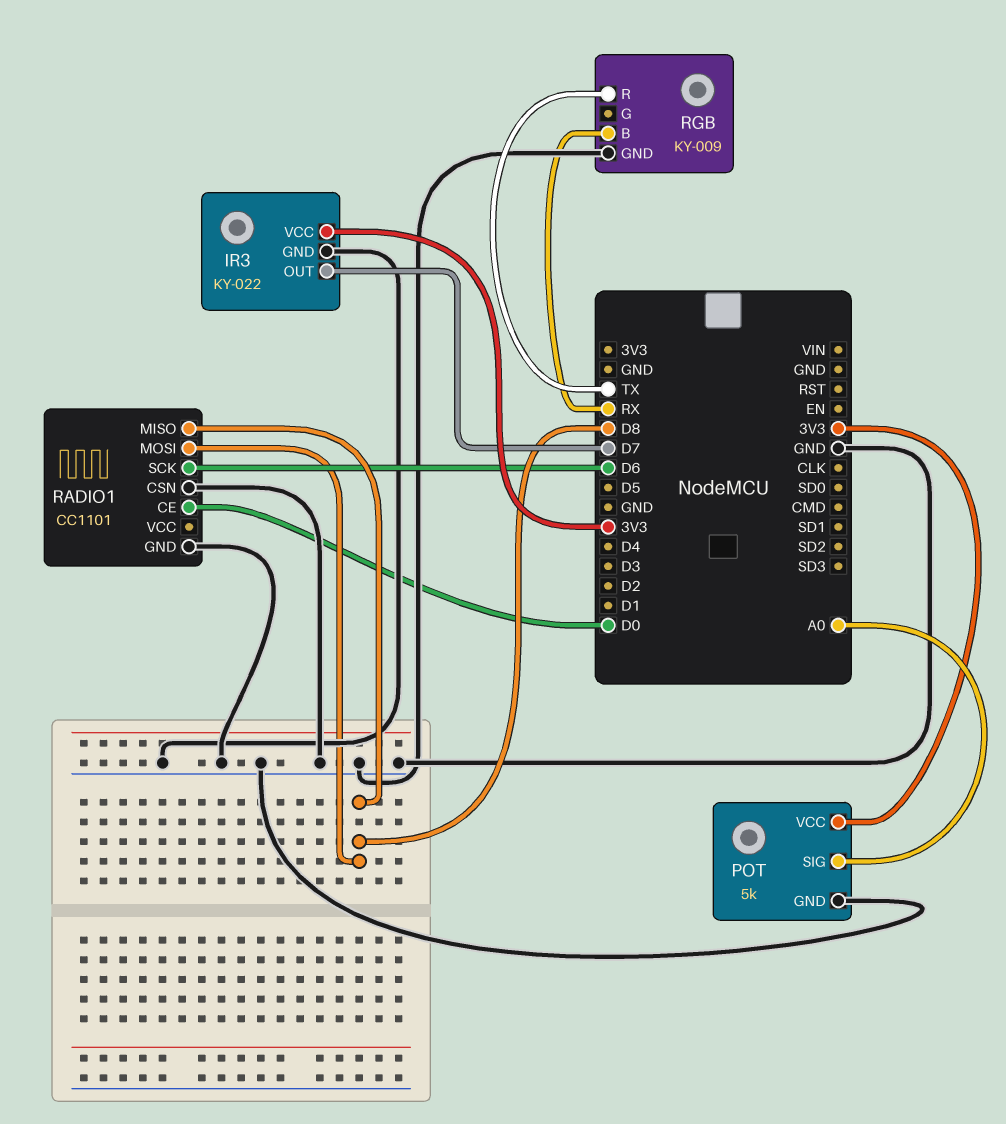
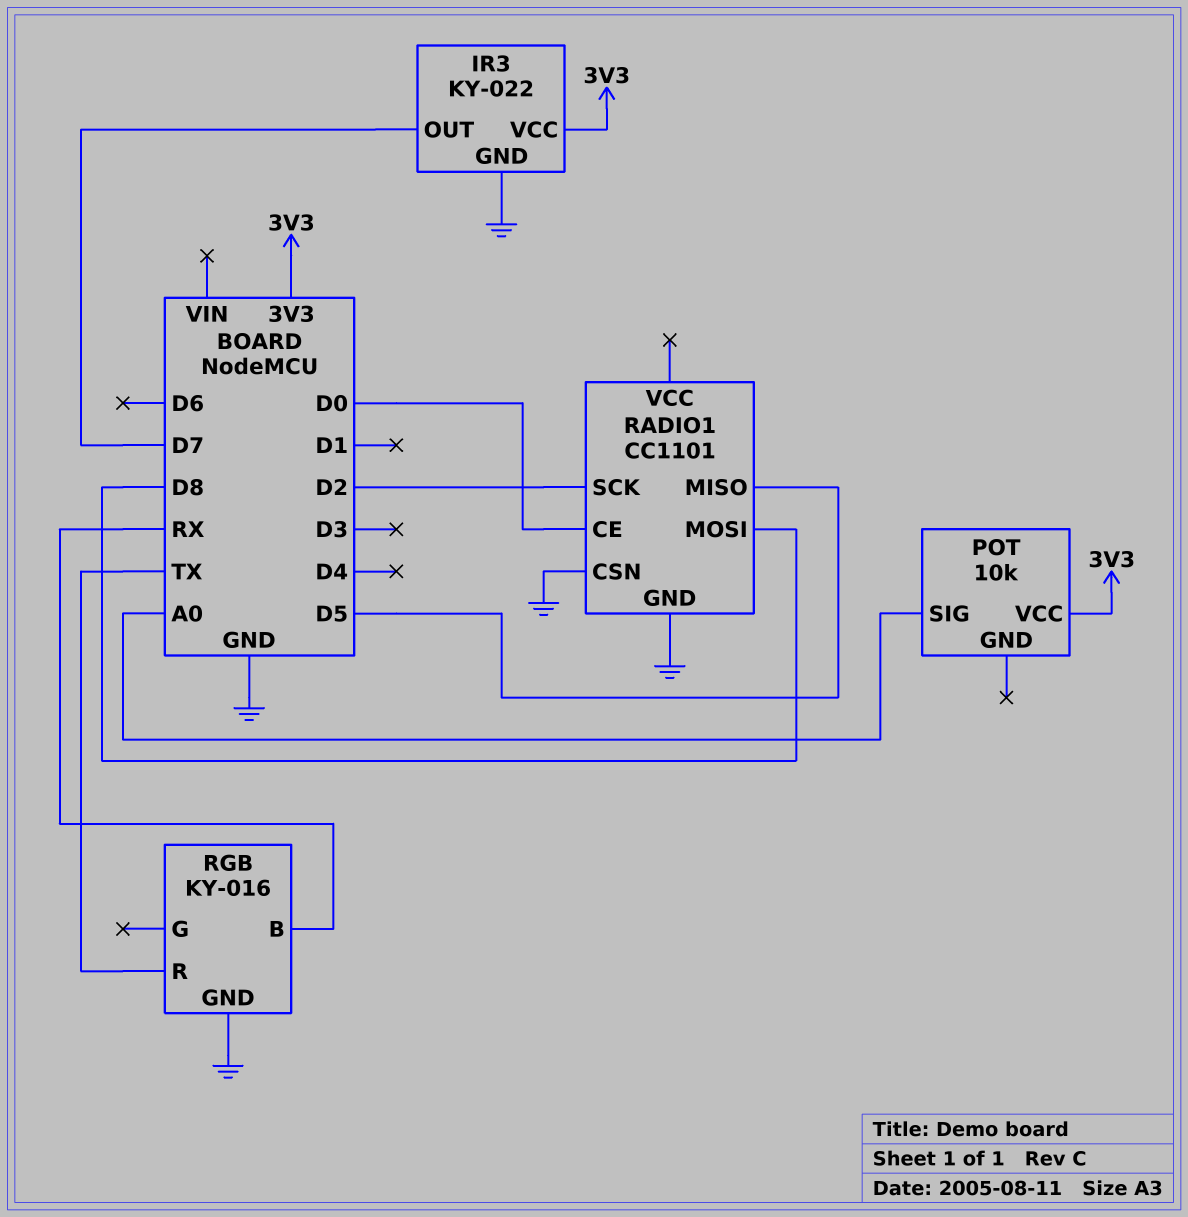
POT: 5k -> 10k
POT pin GND: GND -> none
RADIO1 pin MISO: D8 -> D5
RADIO1 pin SCK: D6 -> D2
RGB: KY-009 -> KY-016

